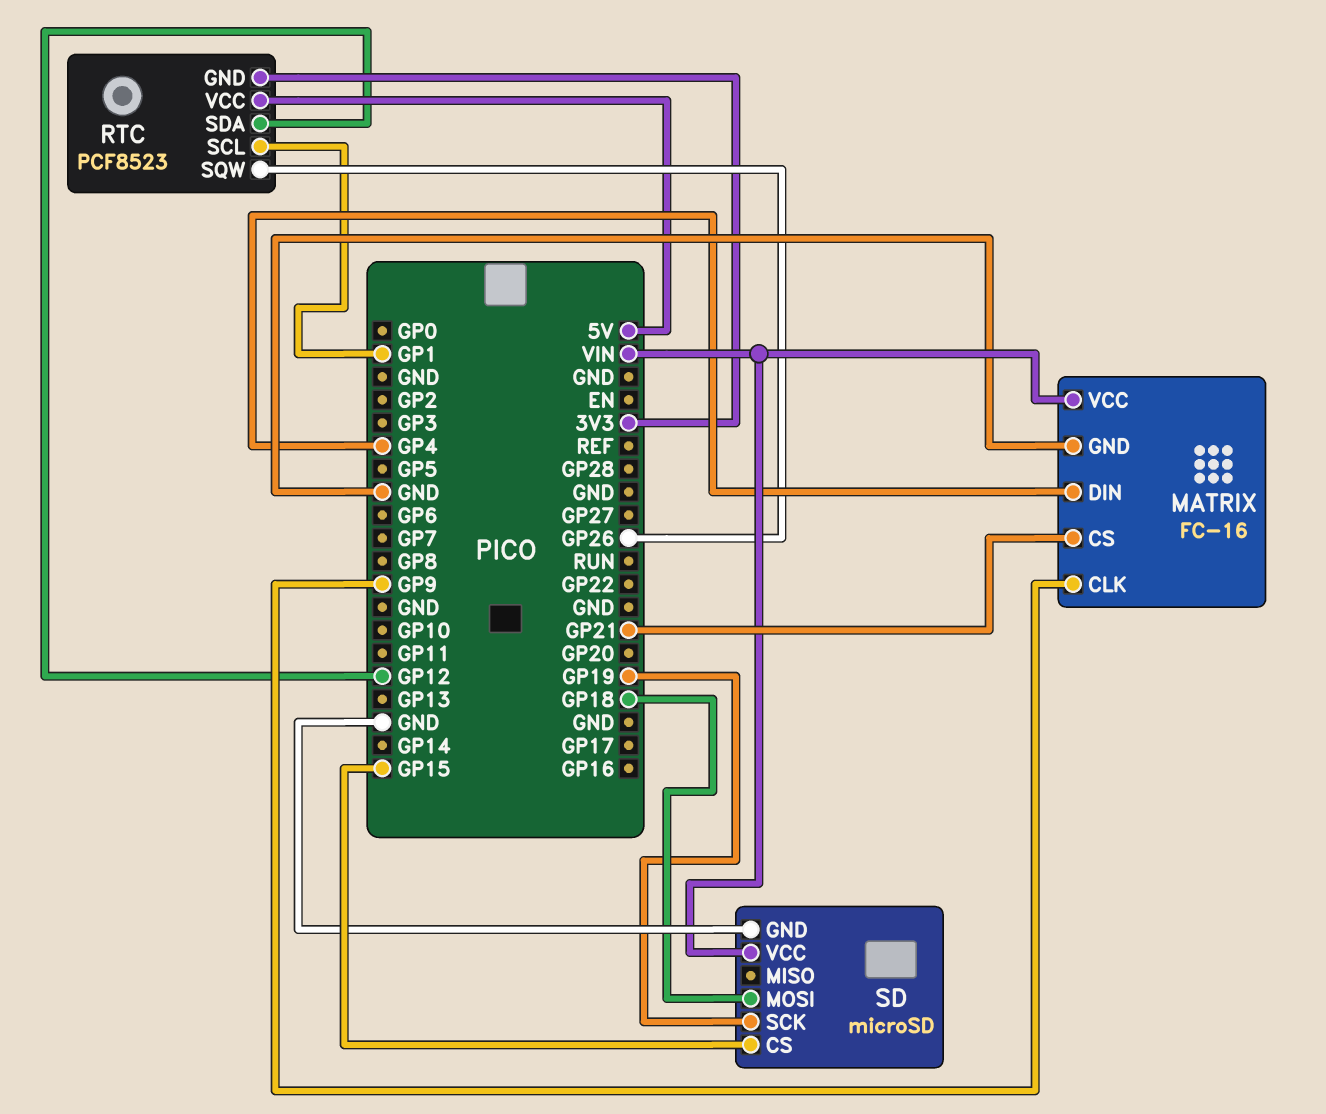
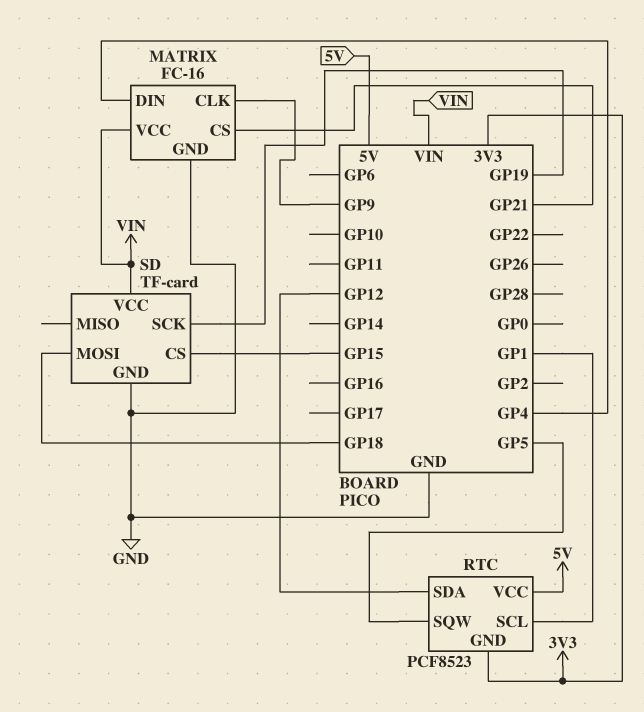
RTC pin SQW: GP26 -> GP5
SD: microSD -> TF-card

